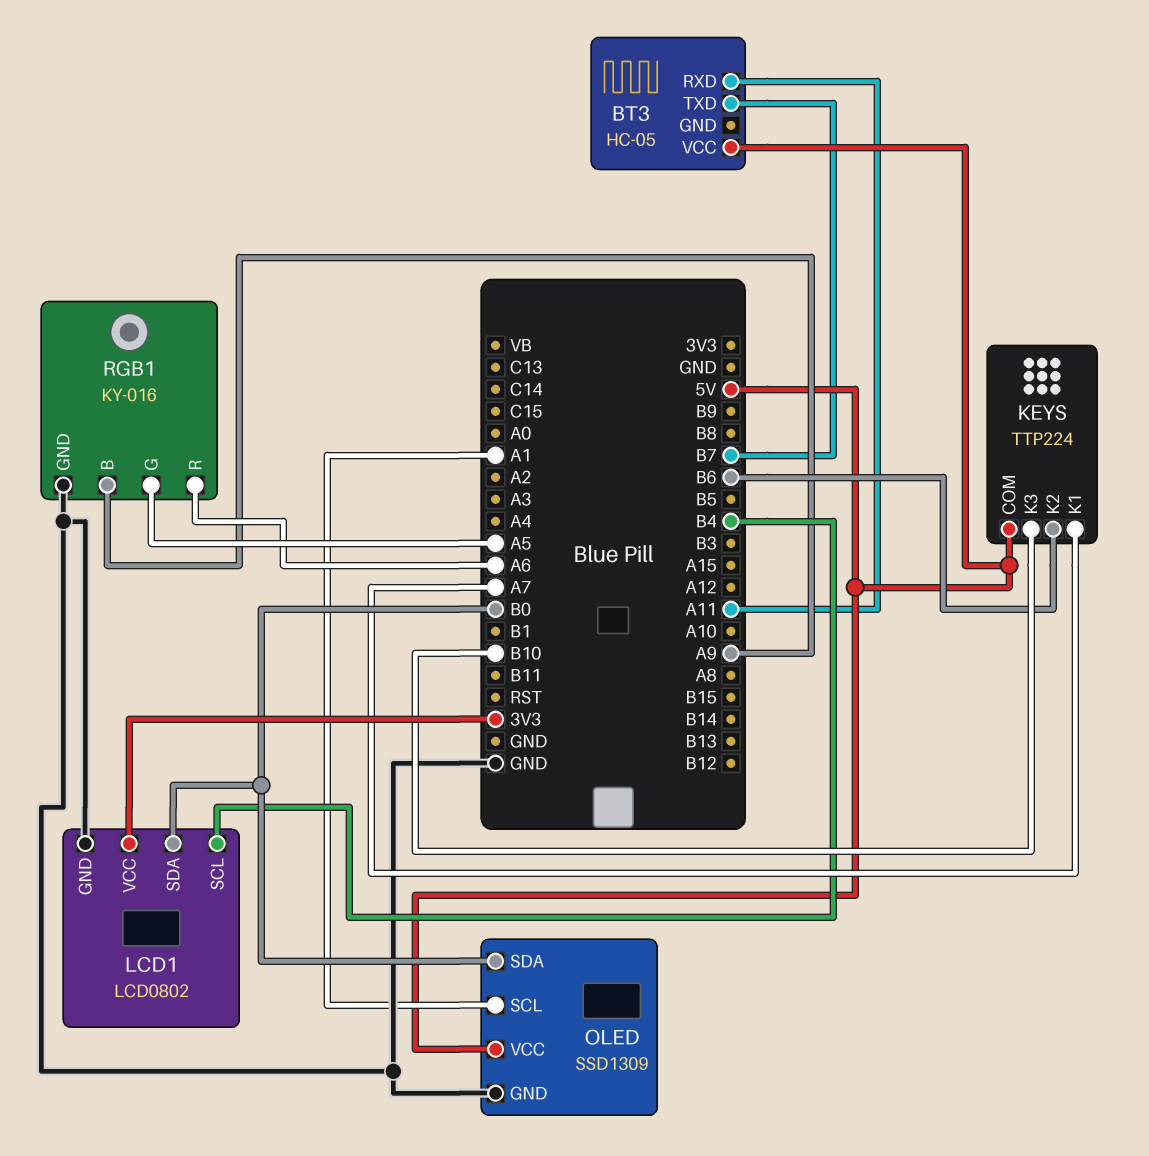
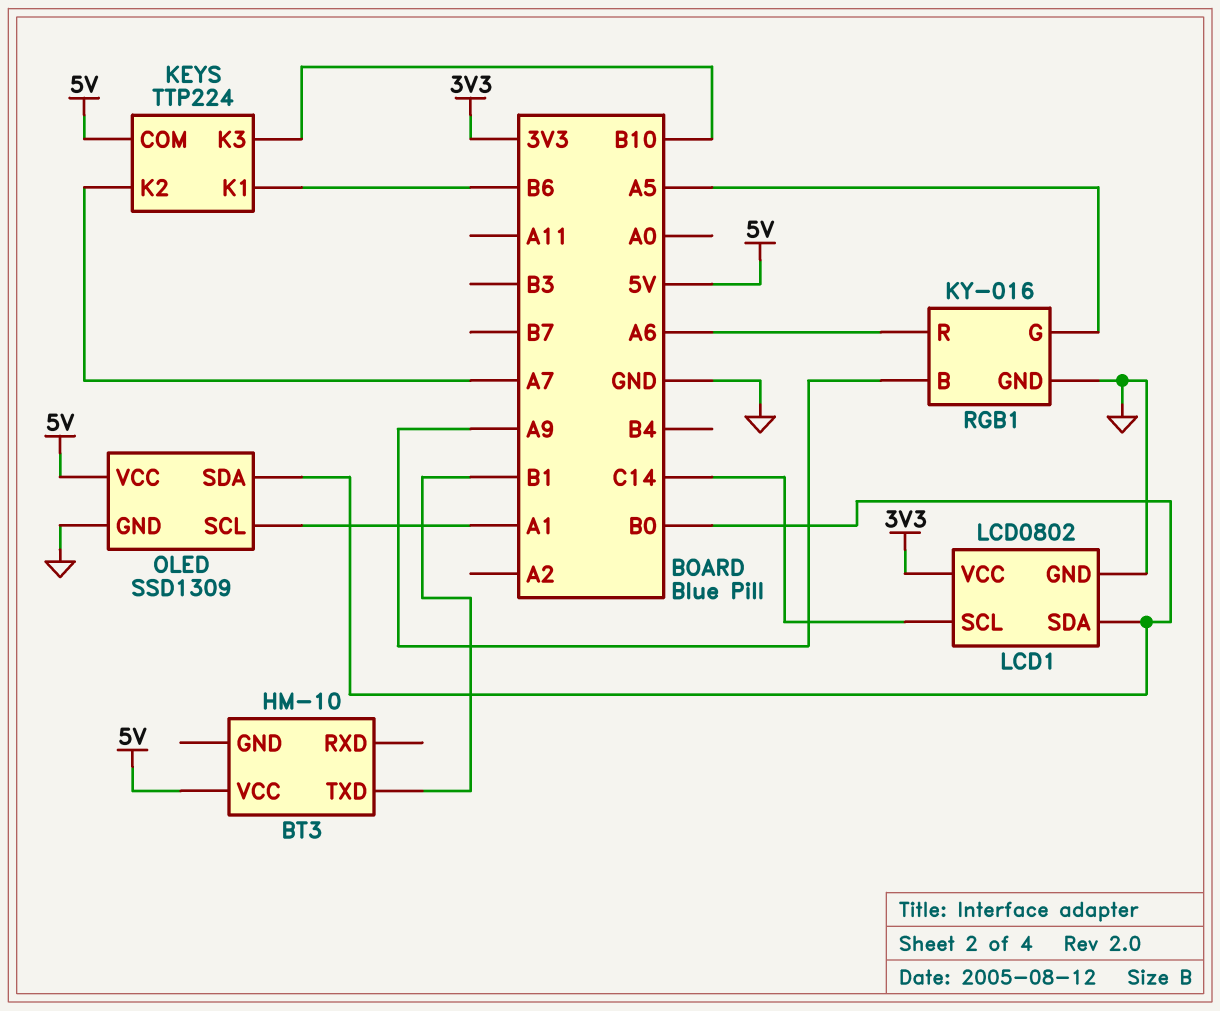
BT3: HC-05 -> HM-10
BT3 pin RXD: A11 -> none
BT3 pin TXD: B7 -> B1
KEYS pin K1: A7 -> B6
KEYS pin K2: B6 -> A7
LCD1 pin SCL: B4 -> C14

